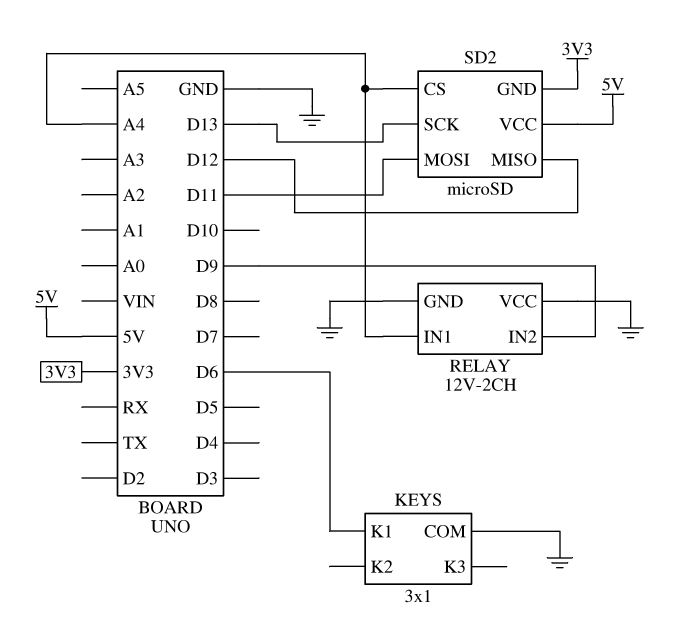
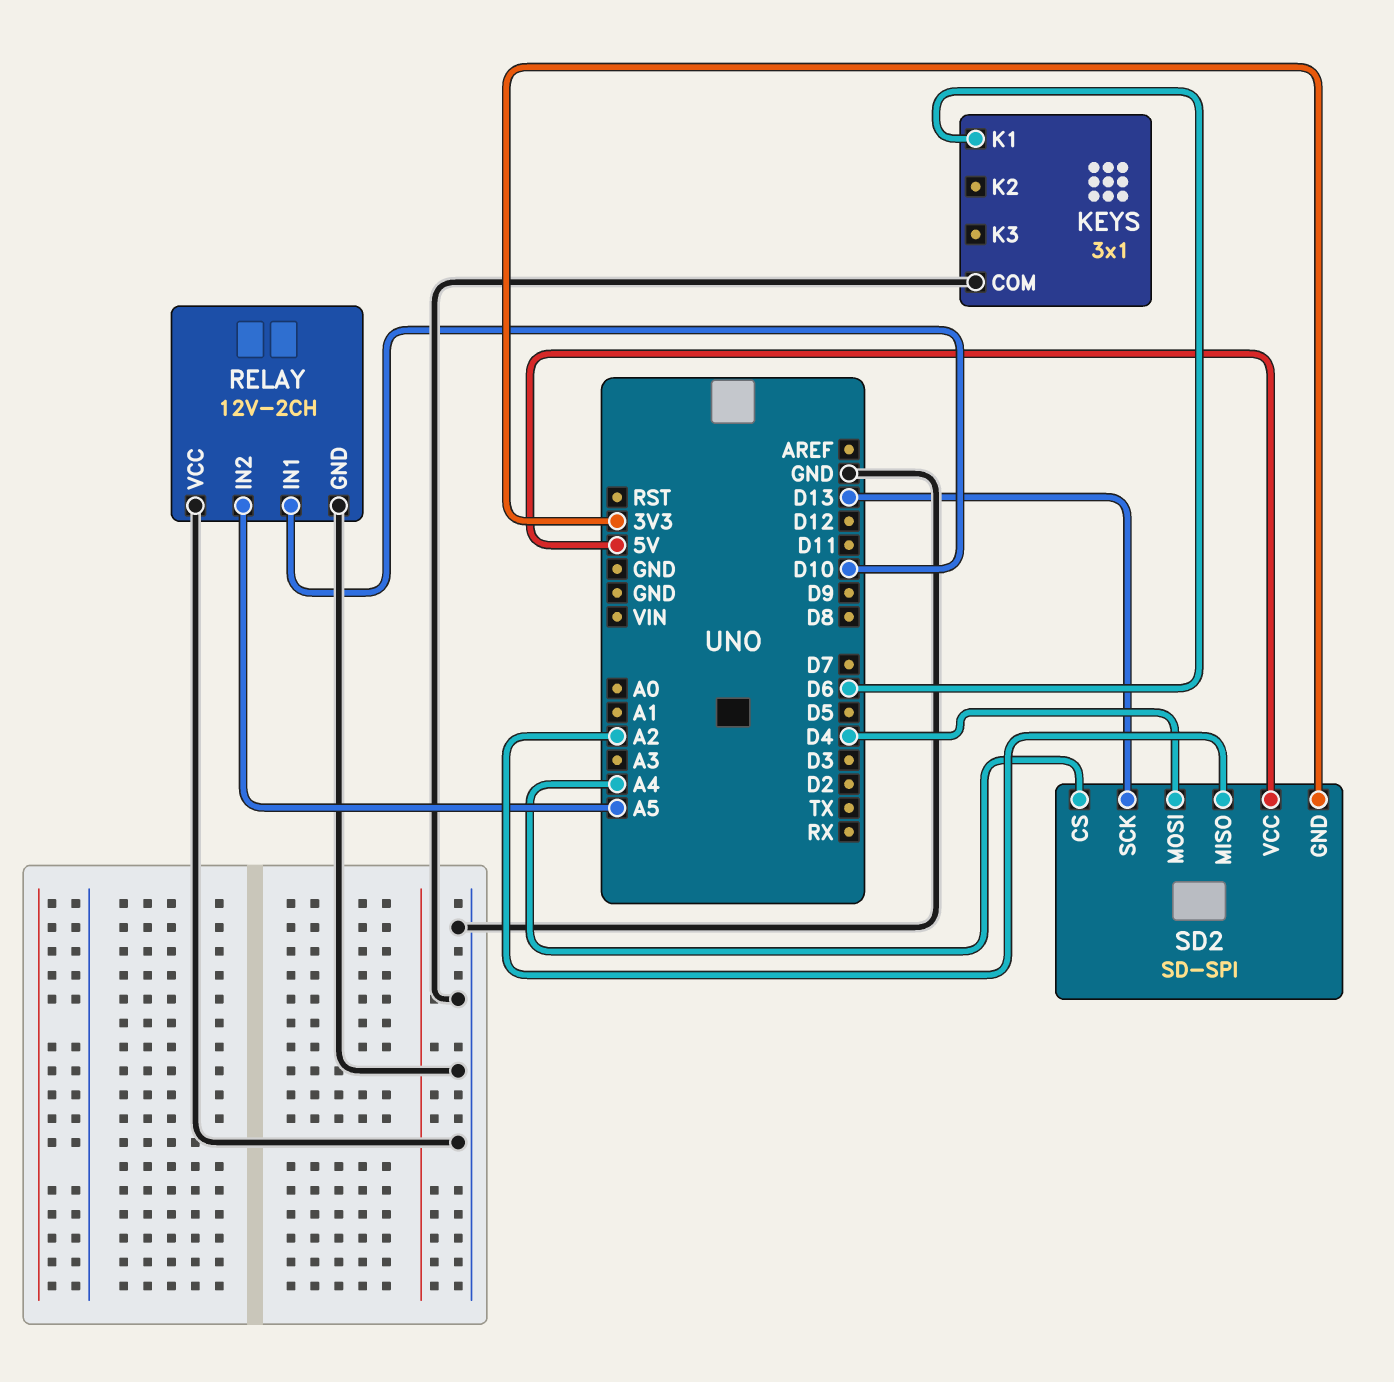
RELAY pin IN1: A4 -> D10
RELAY pin IN2: D9 -> A5
SD2: microSD -> SD-SPI
SD2 pin MISO: D12 -> A2
SD2 pin MOSI: D11 -> D4

